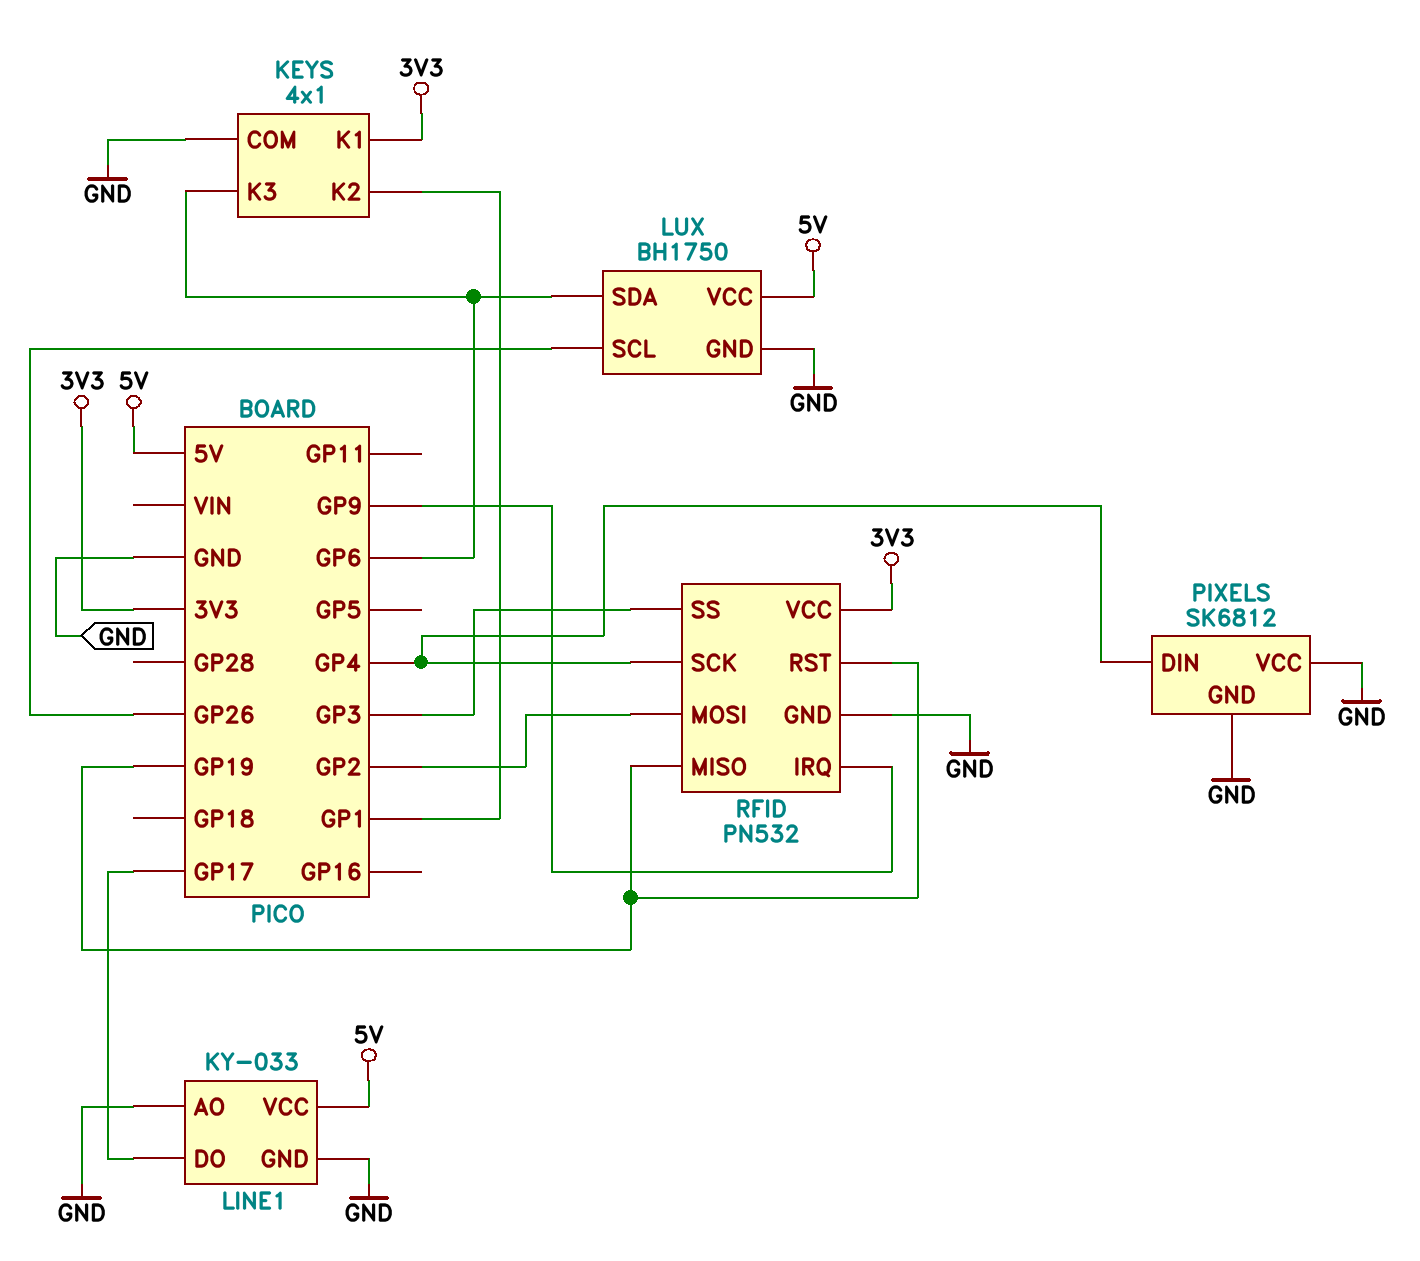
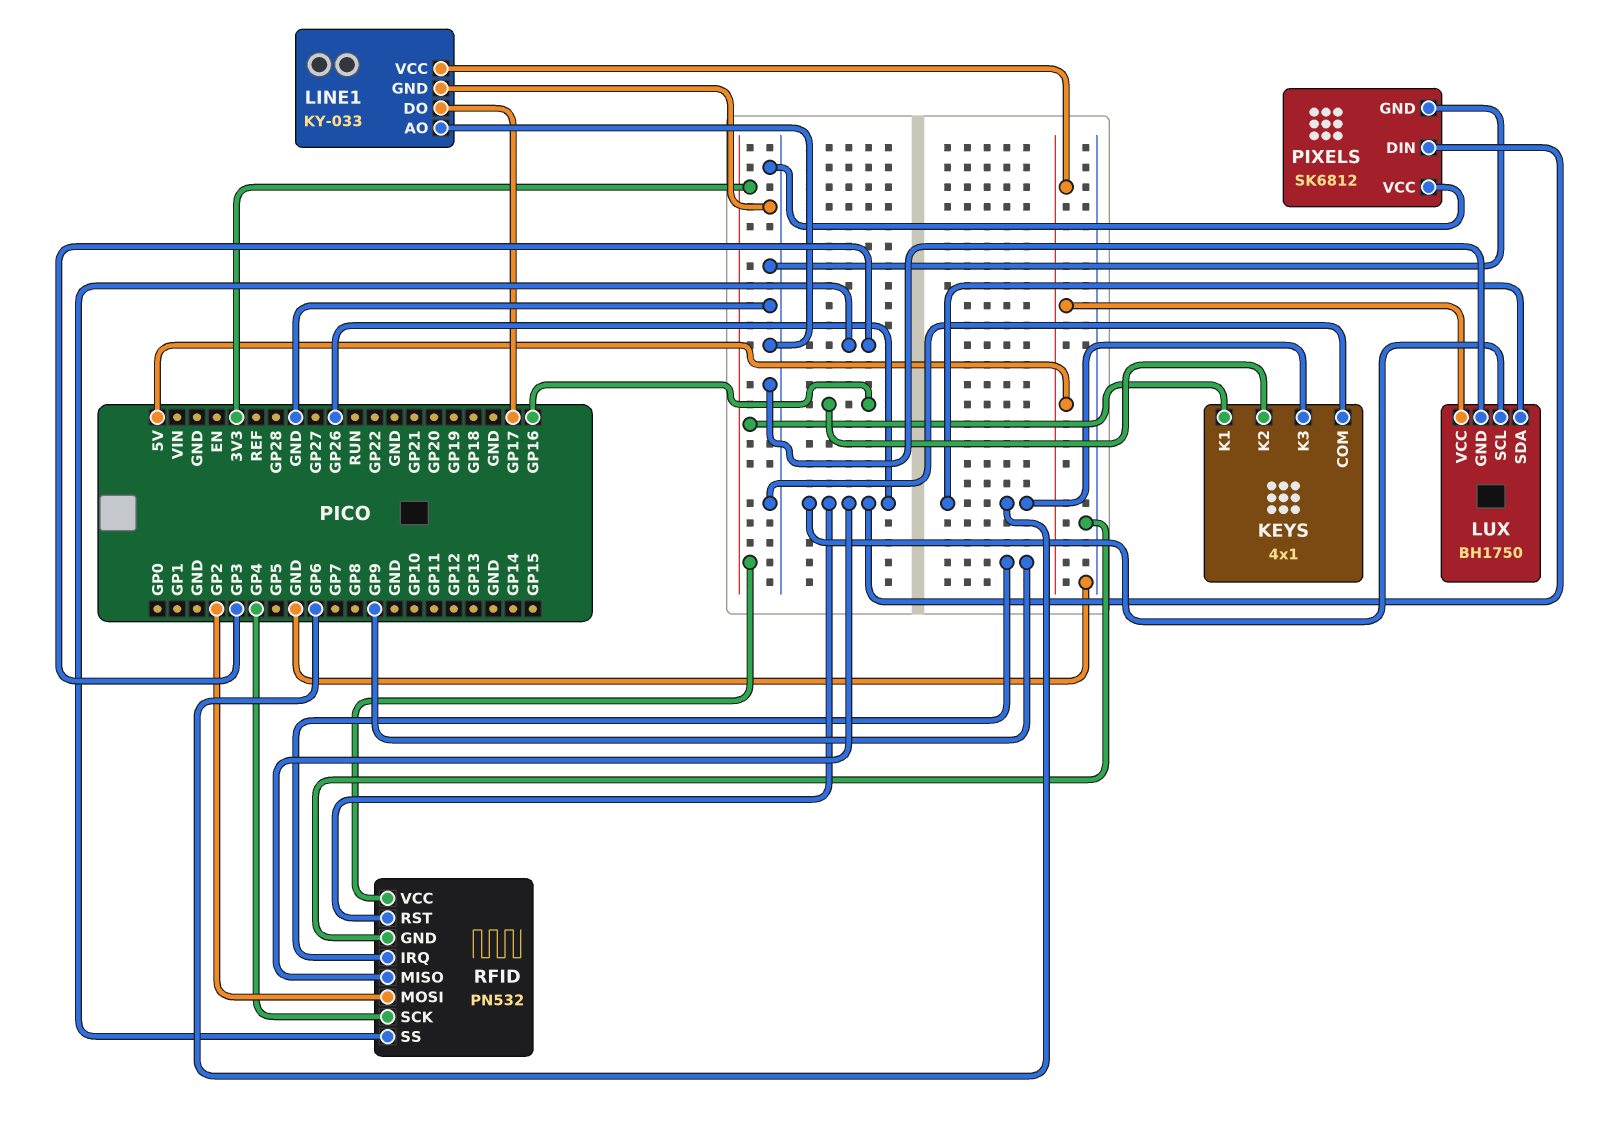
KEYS pin K2: GP1 -> GP16
PIXELS pin DIN: GP4 -> GP26
RFID pin MISO: GP19 -> GP26
RFID pin RST: GP19 -> GP26

